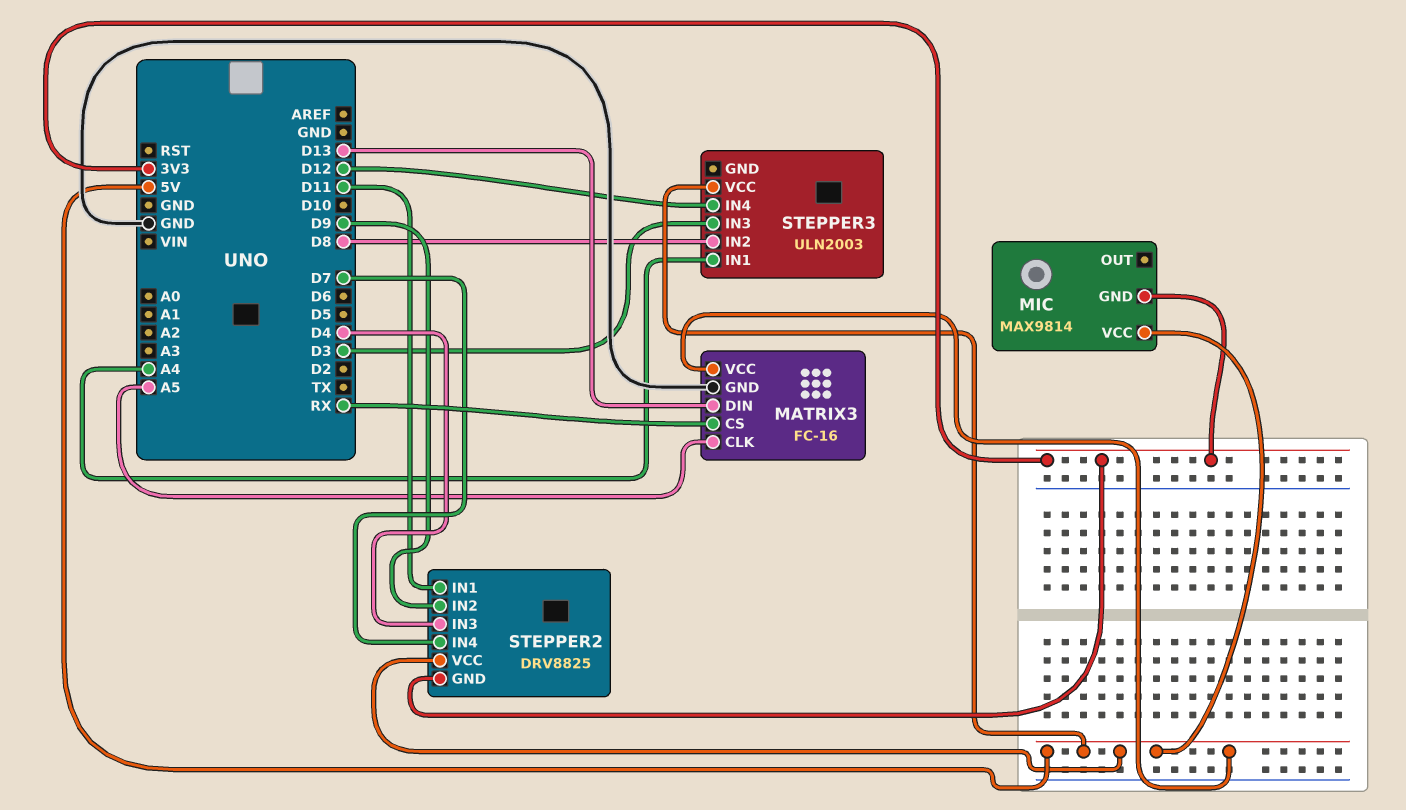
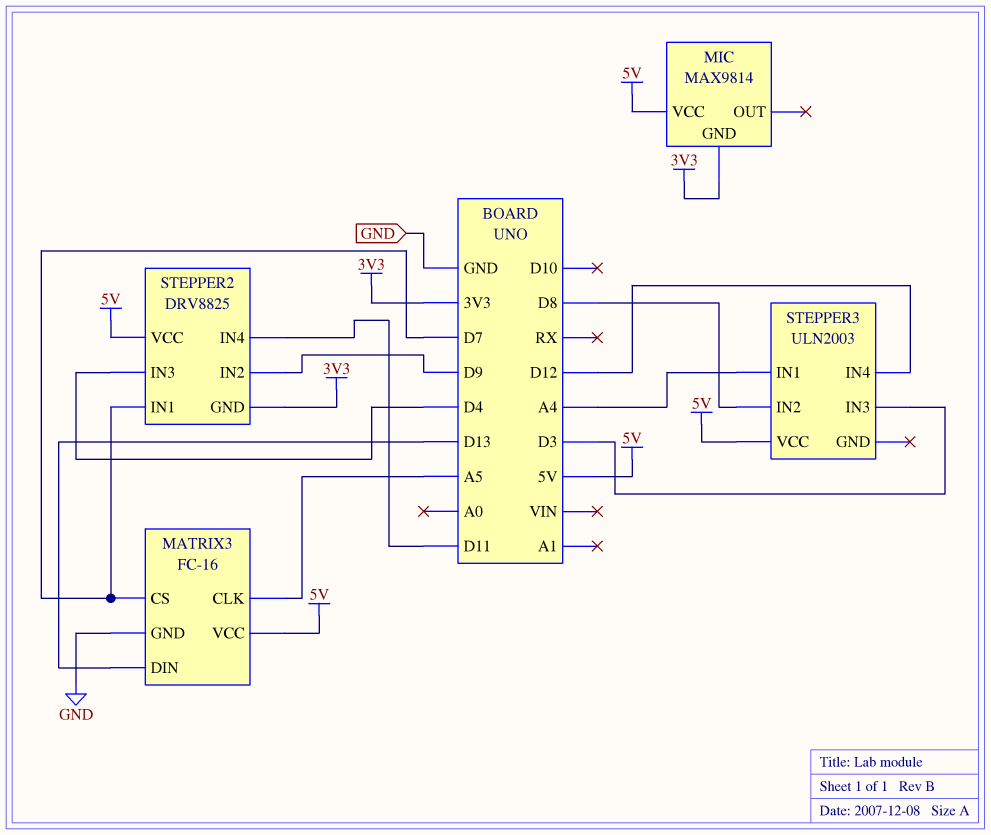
MATRIX3 pin CS: RX -> D7
STEPPER2 pin IN1: D11 -> D7
STEPPER2 pin IN4: D7 -> D11

